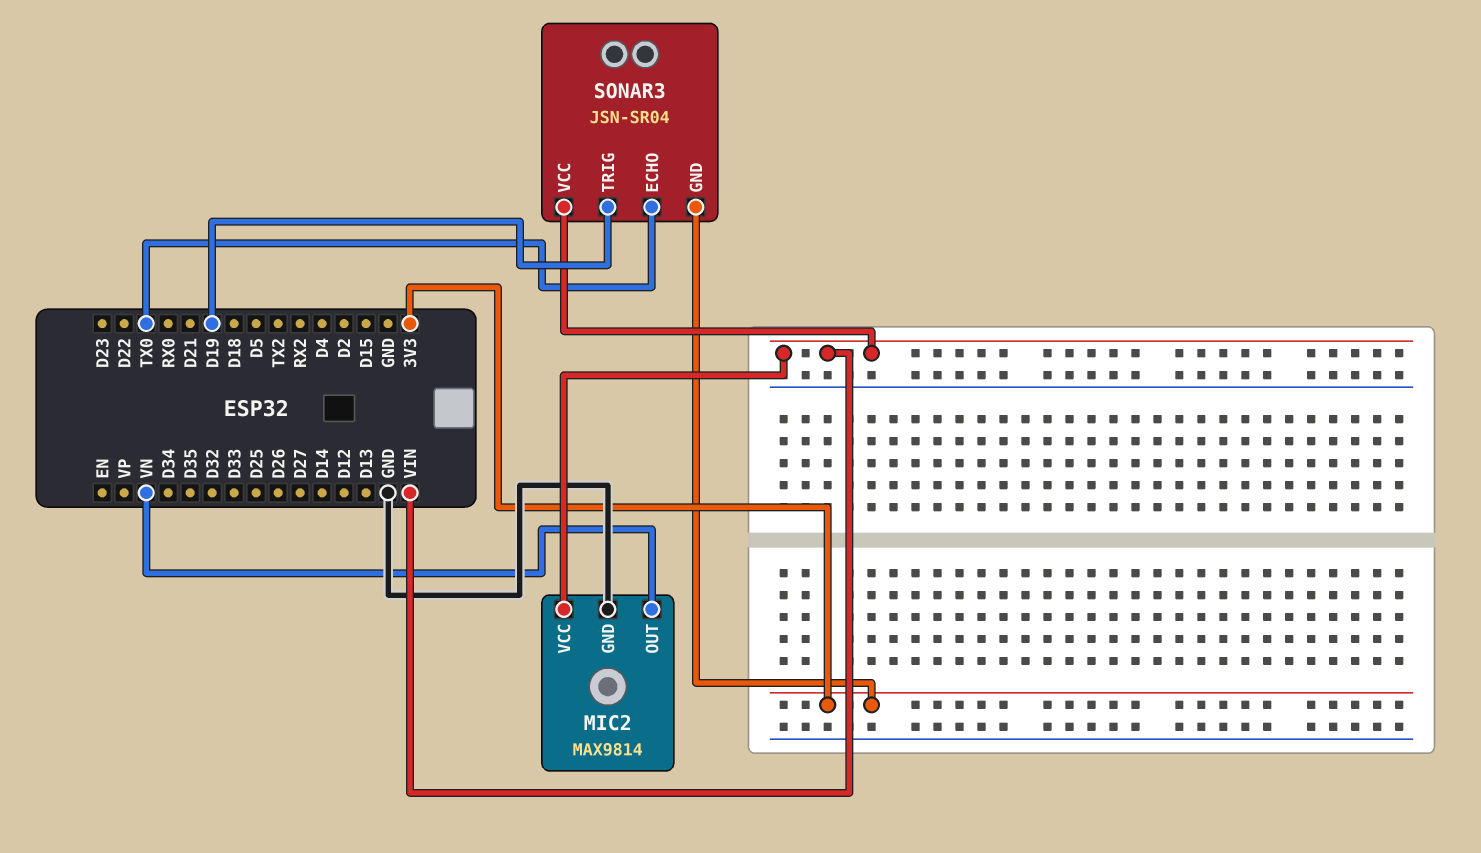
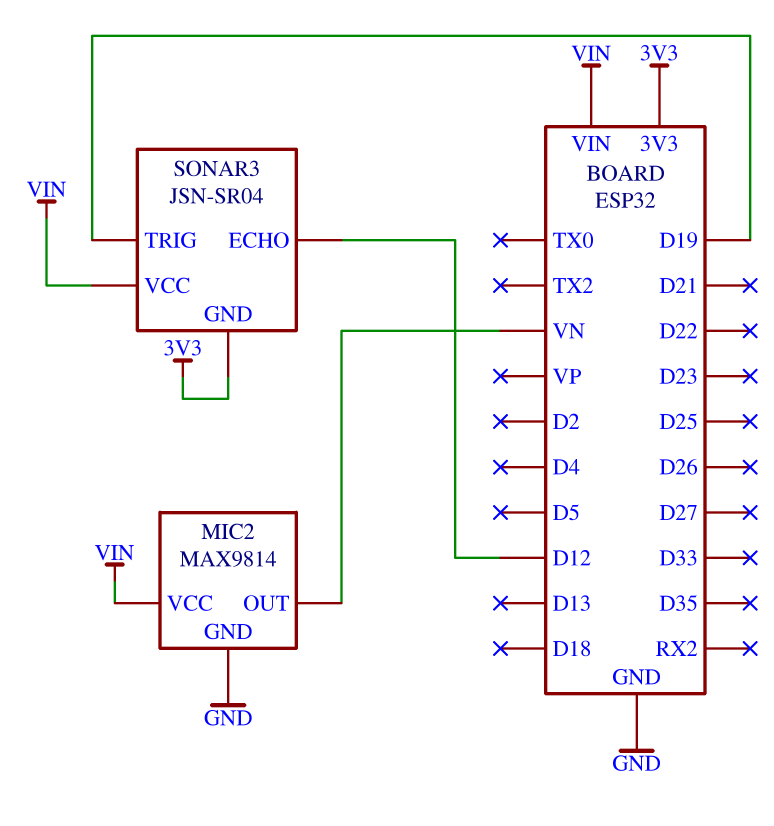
SONAR3 pin ECHO: TX0 -> D12

